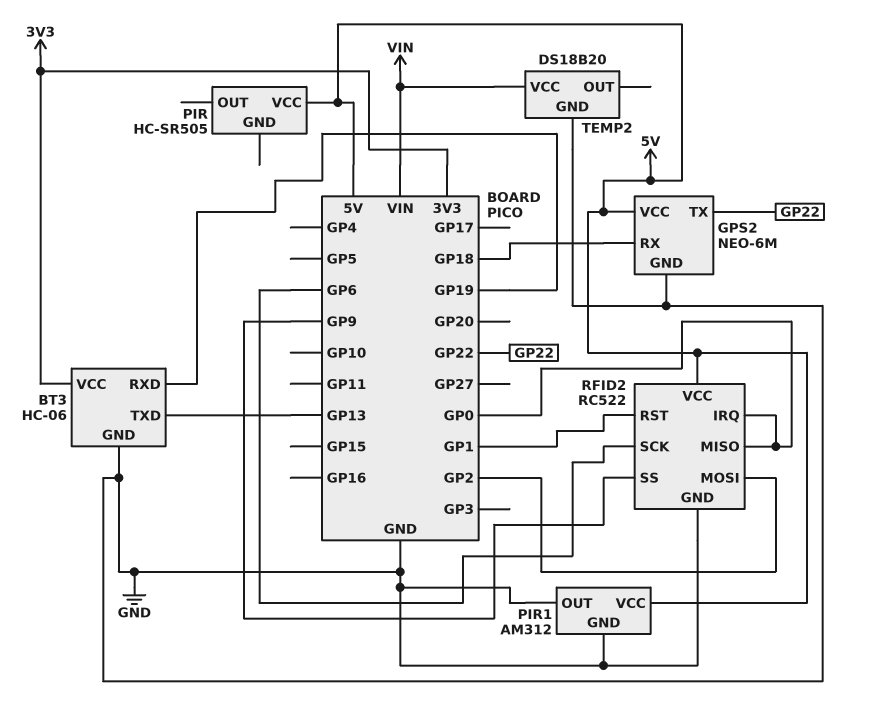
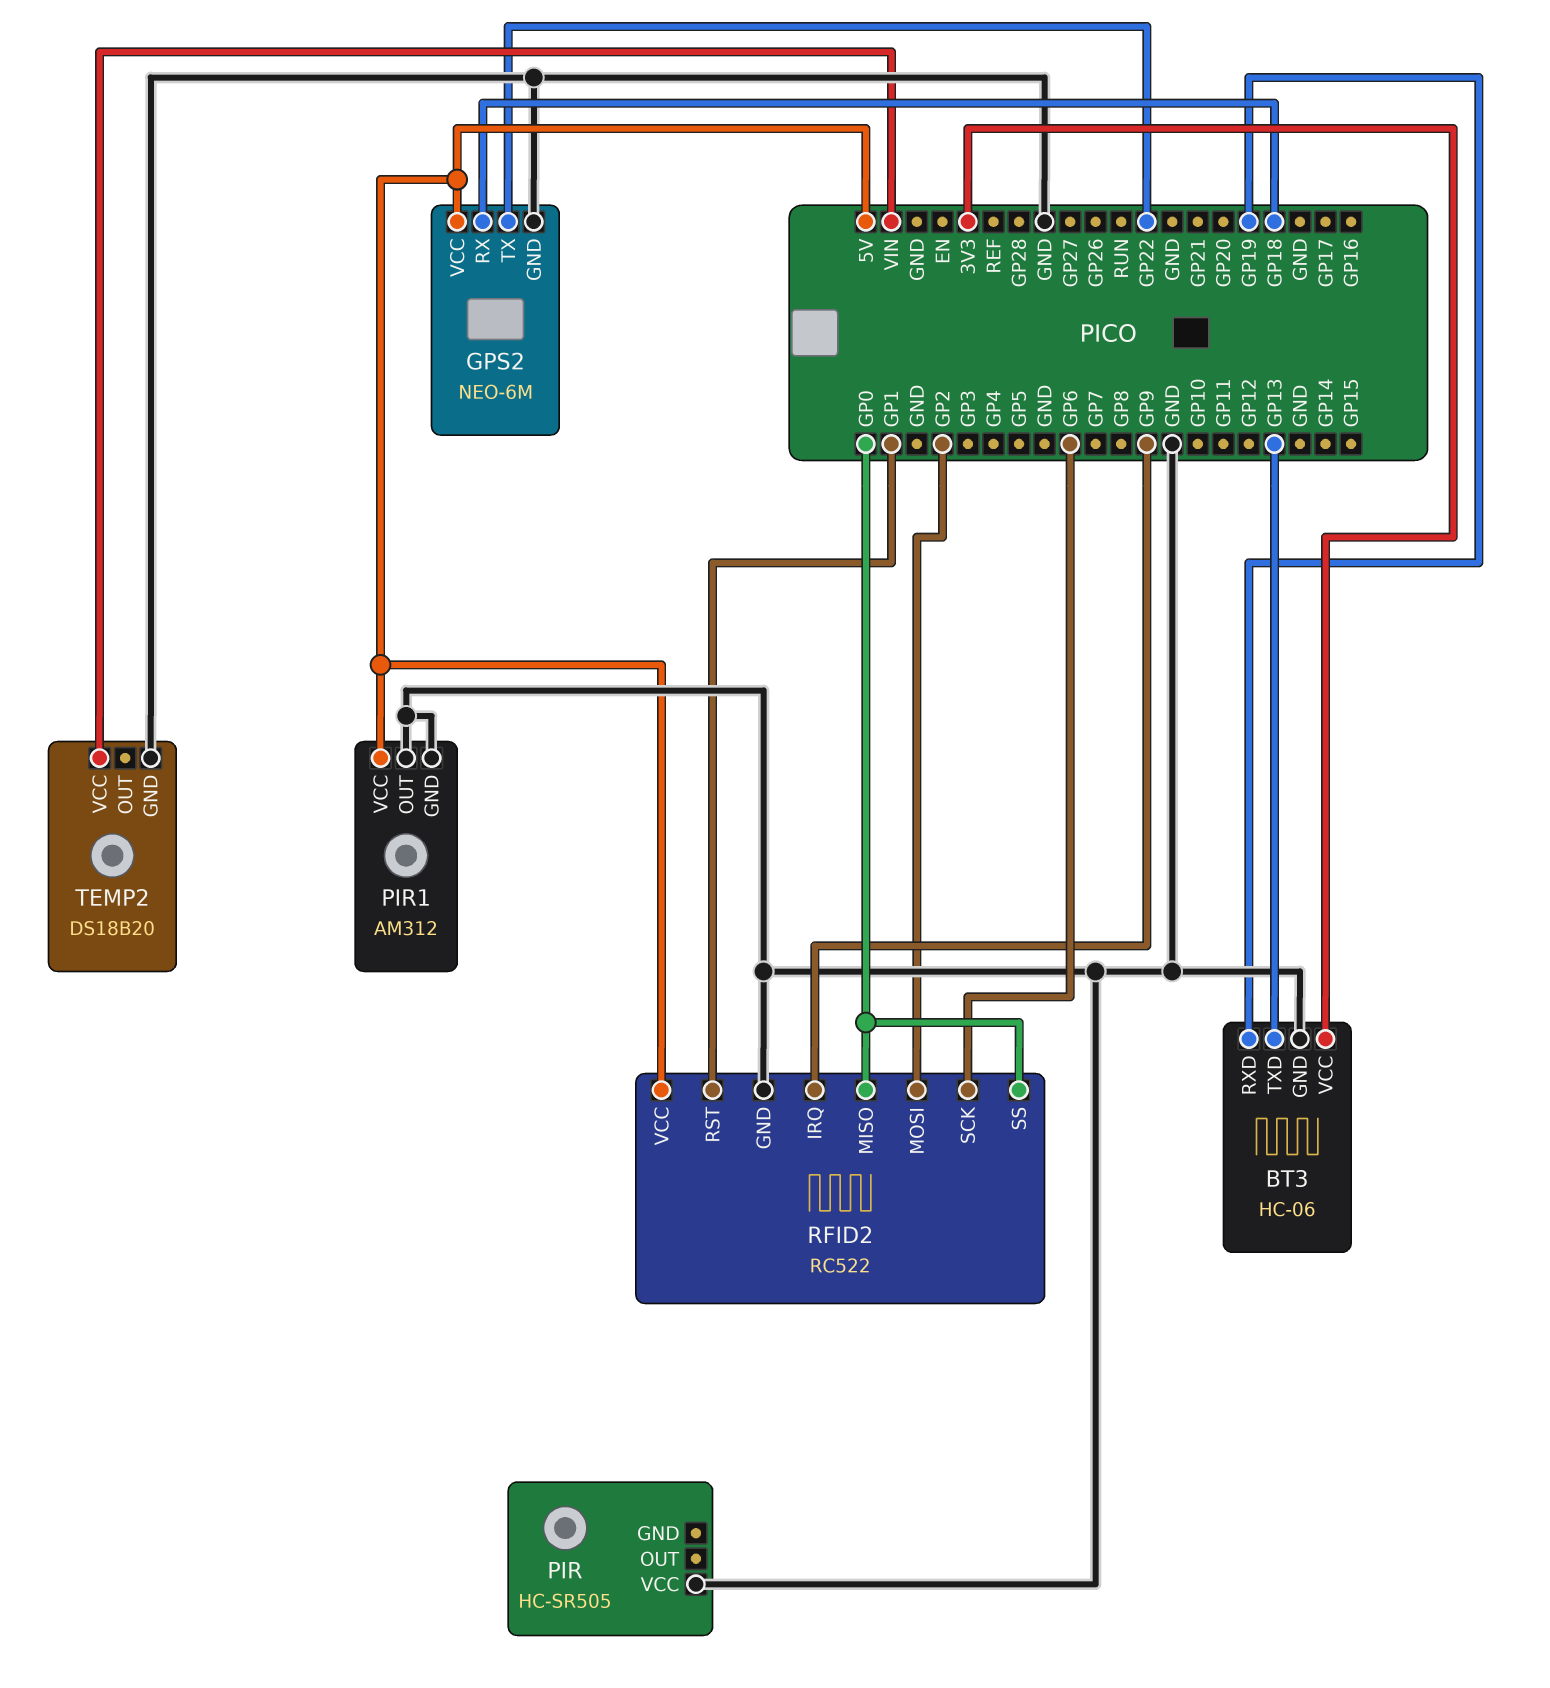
PIR pin VCC: 5V -> GND
RFID2 pin IRQ: GP0 -> GP9
RFID2 pin SS: GP9 -> GP0

